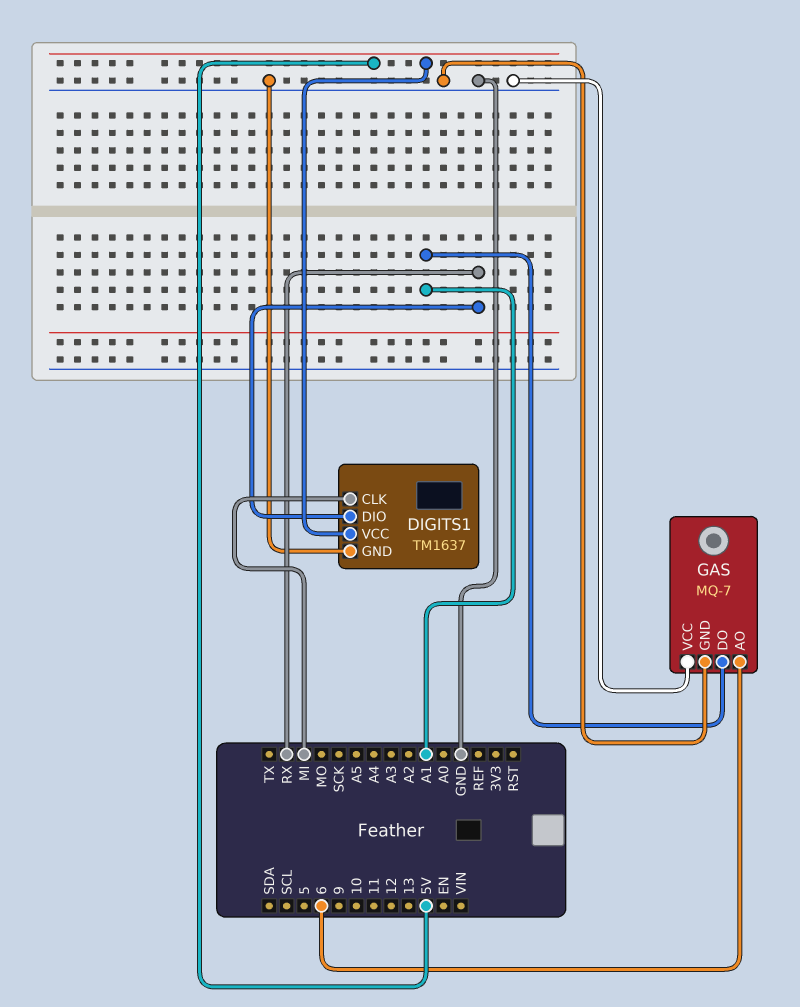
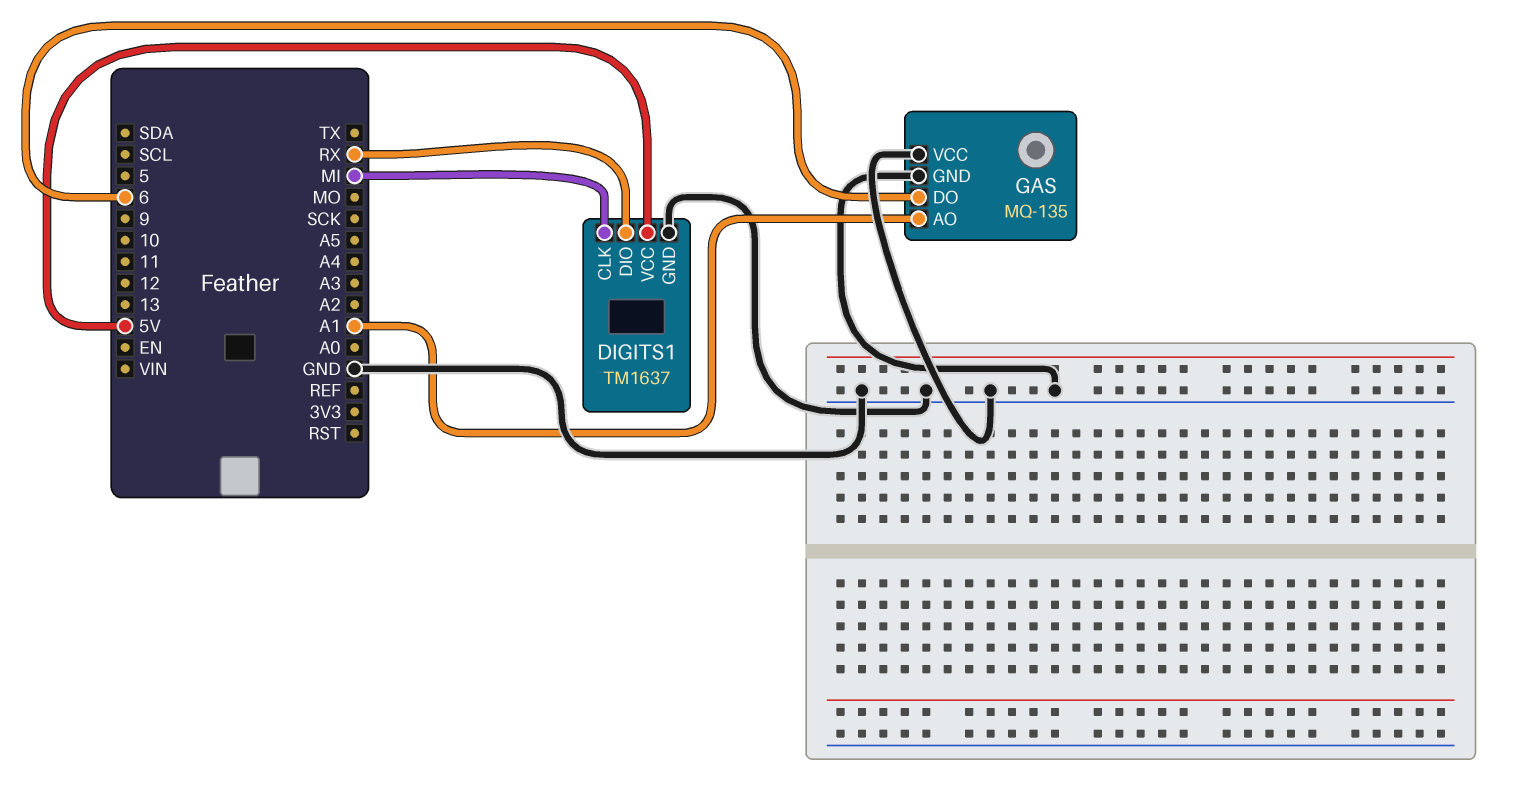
GAS: MQ-7 -> MQ-135
GAS pin AO: 6 -> A1
GAS pin DO: A1 -> 6

